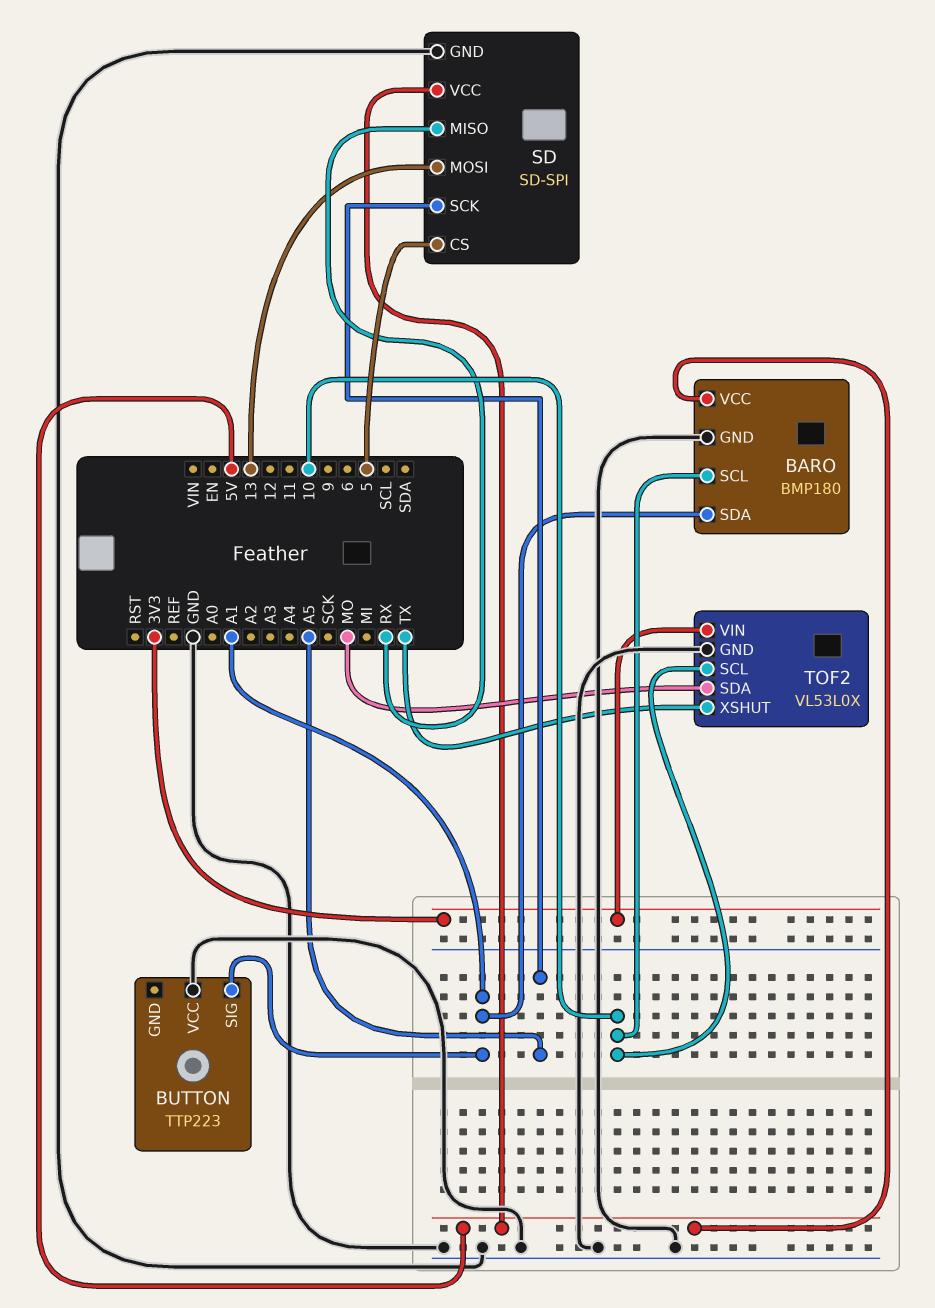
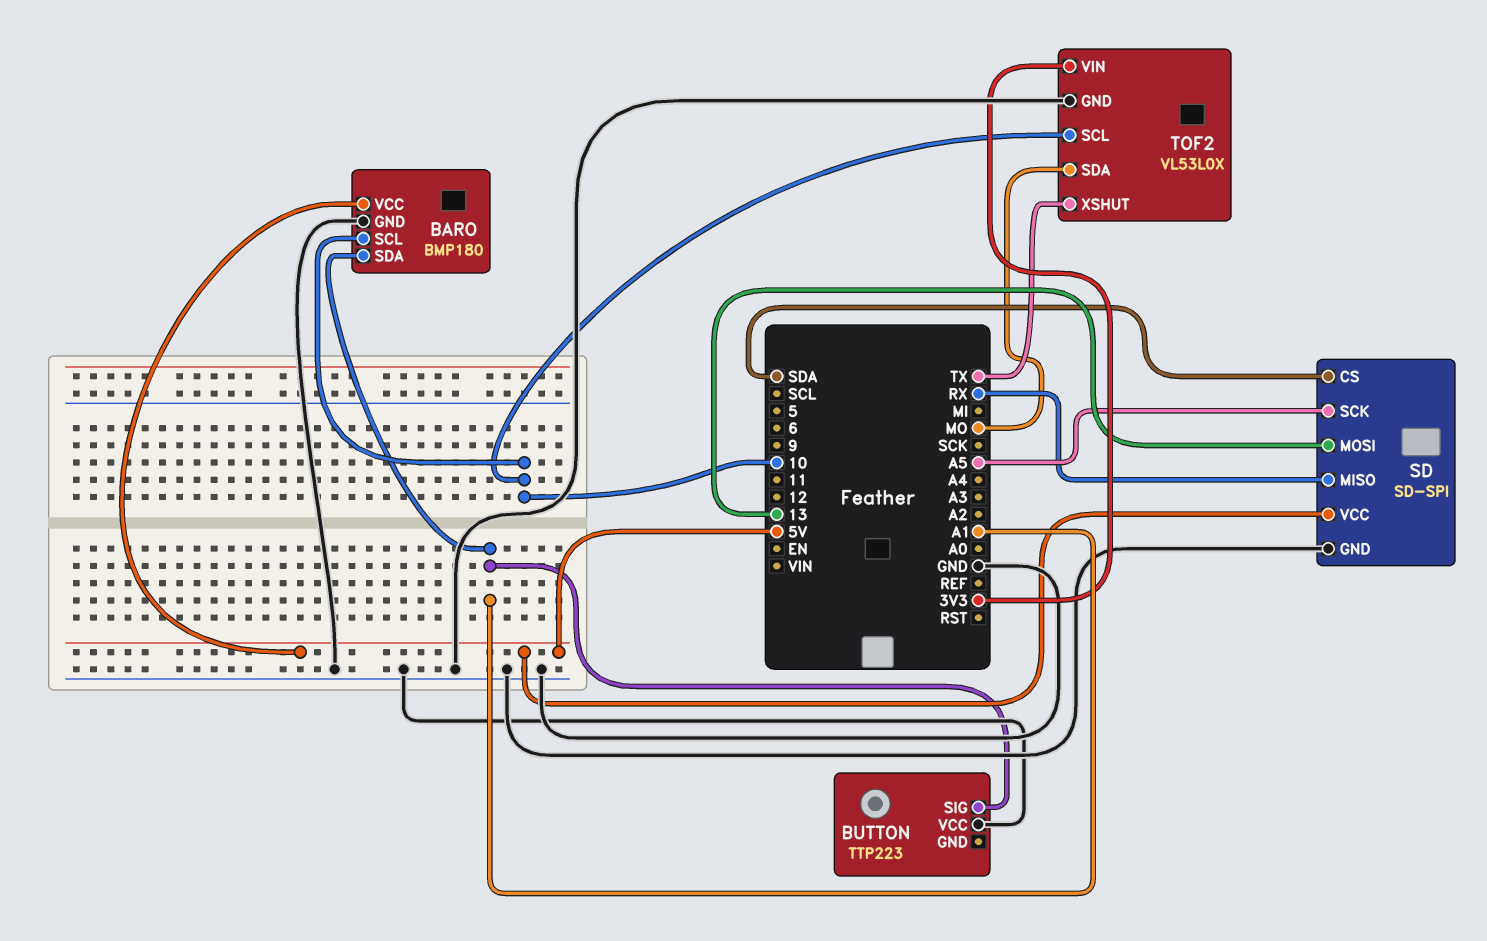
SD pin CS: 5 -> SDA

